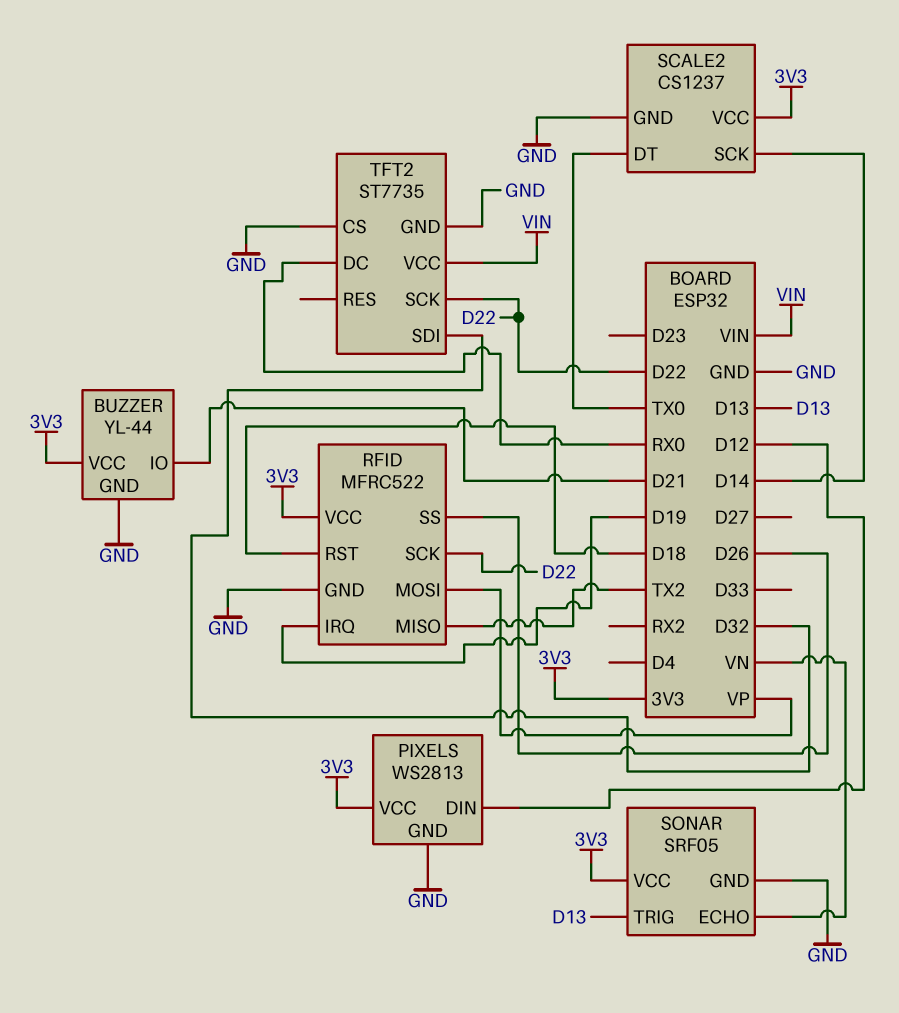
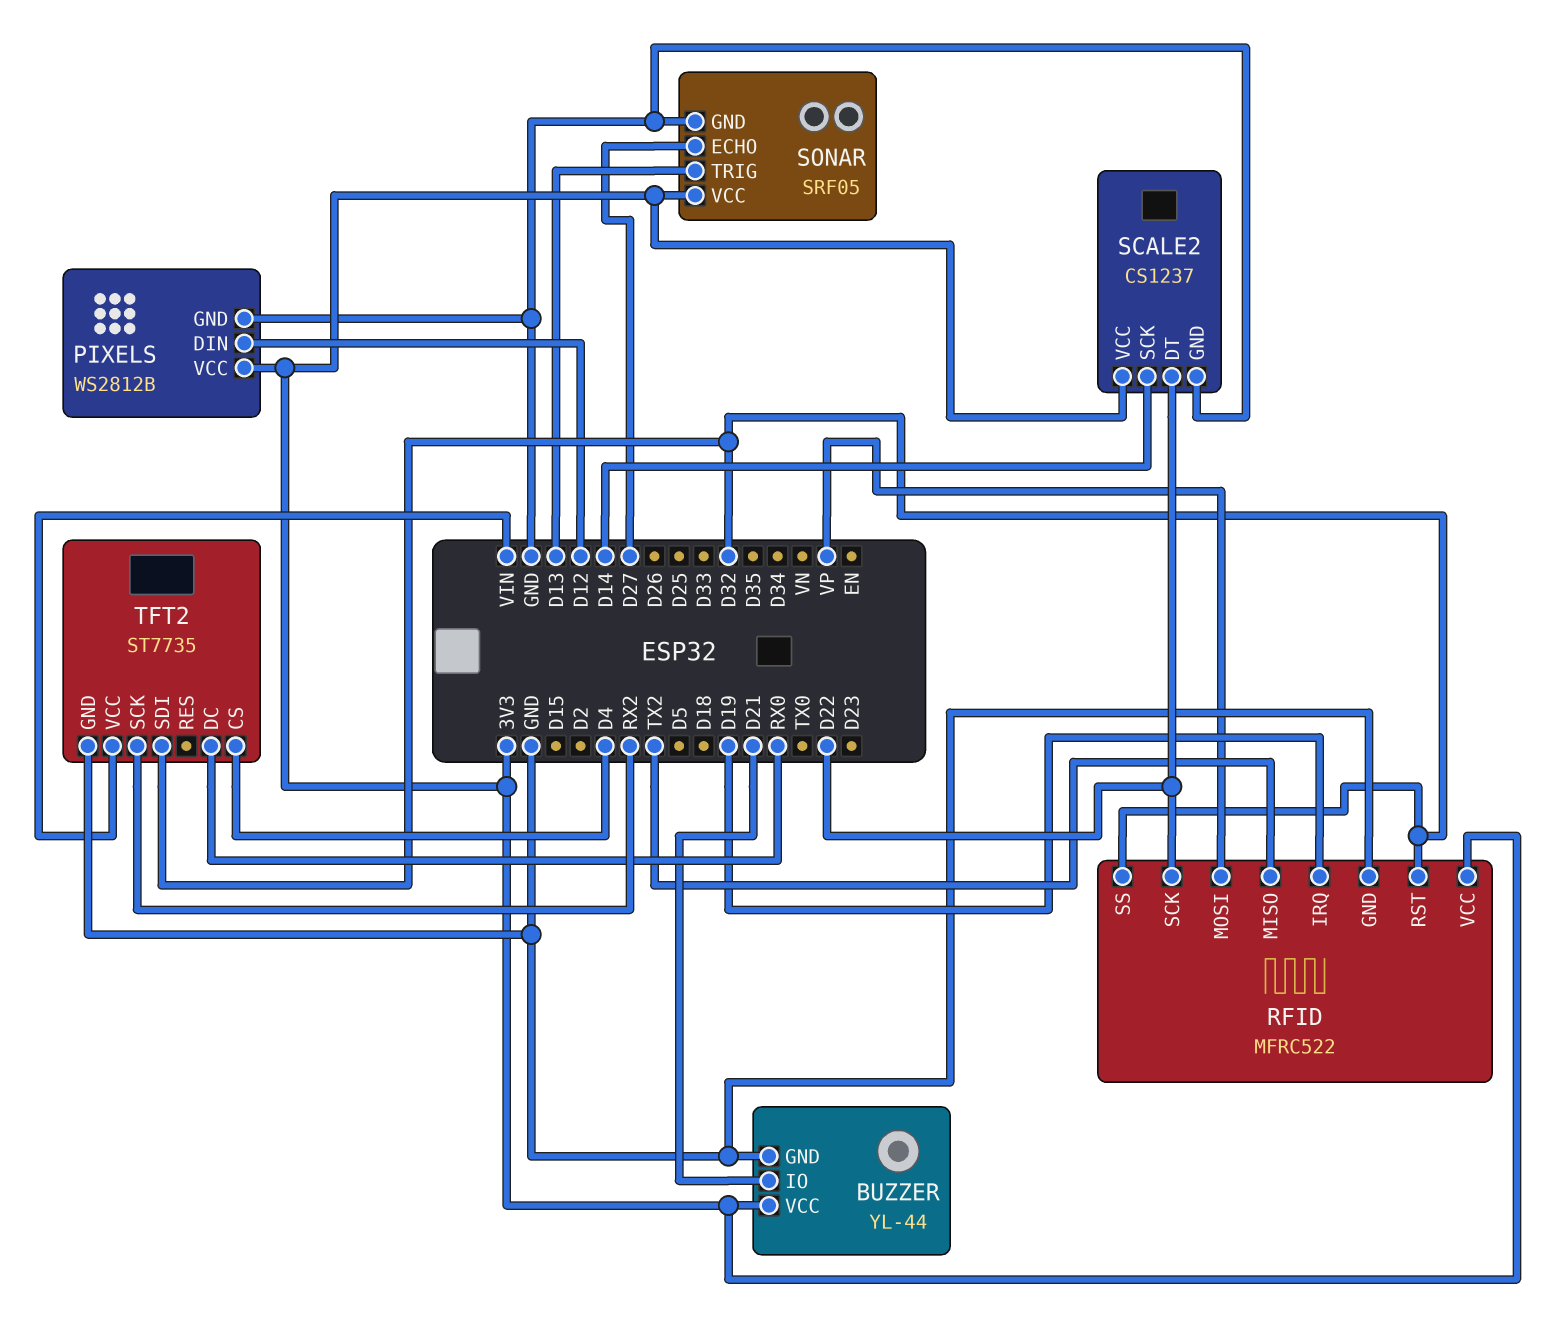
PIXELS: WS2813 -> WS2812B
RFID pin RST: D18 -> D32
RFID pin SS: D26 -> D32
SCALE2 pin DT: TX0 -> D22
SONAR pin ECHO: VN -> D27
TFT2 pin CS: GND -> D4
TFT2 pin SCK: D22 -> RX2

